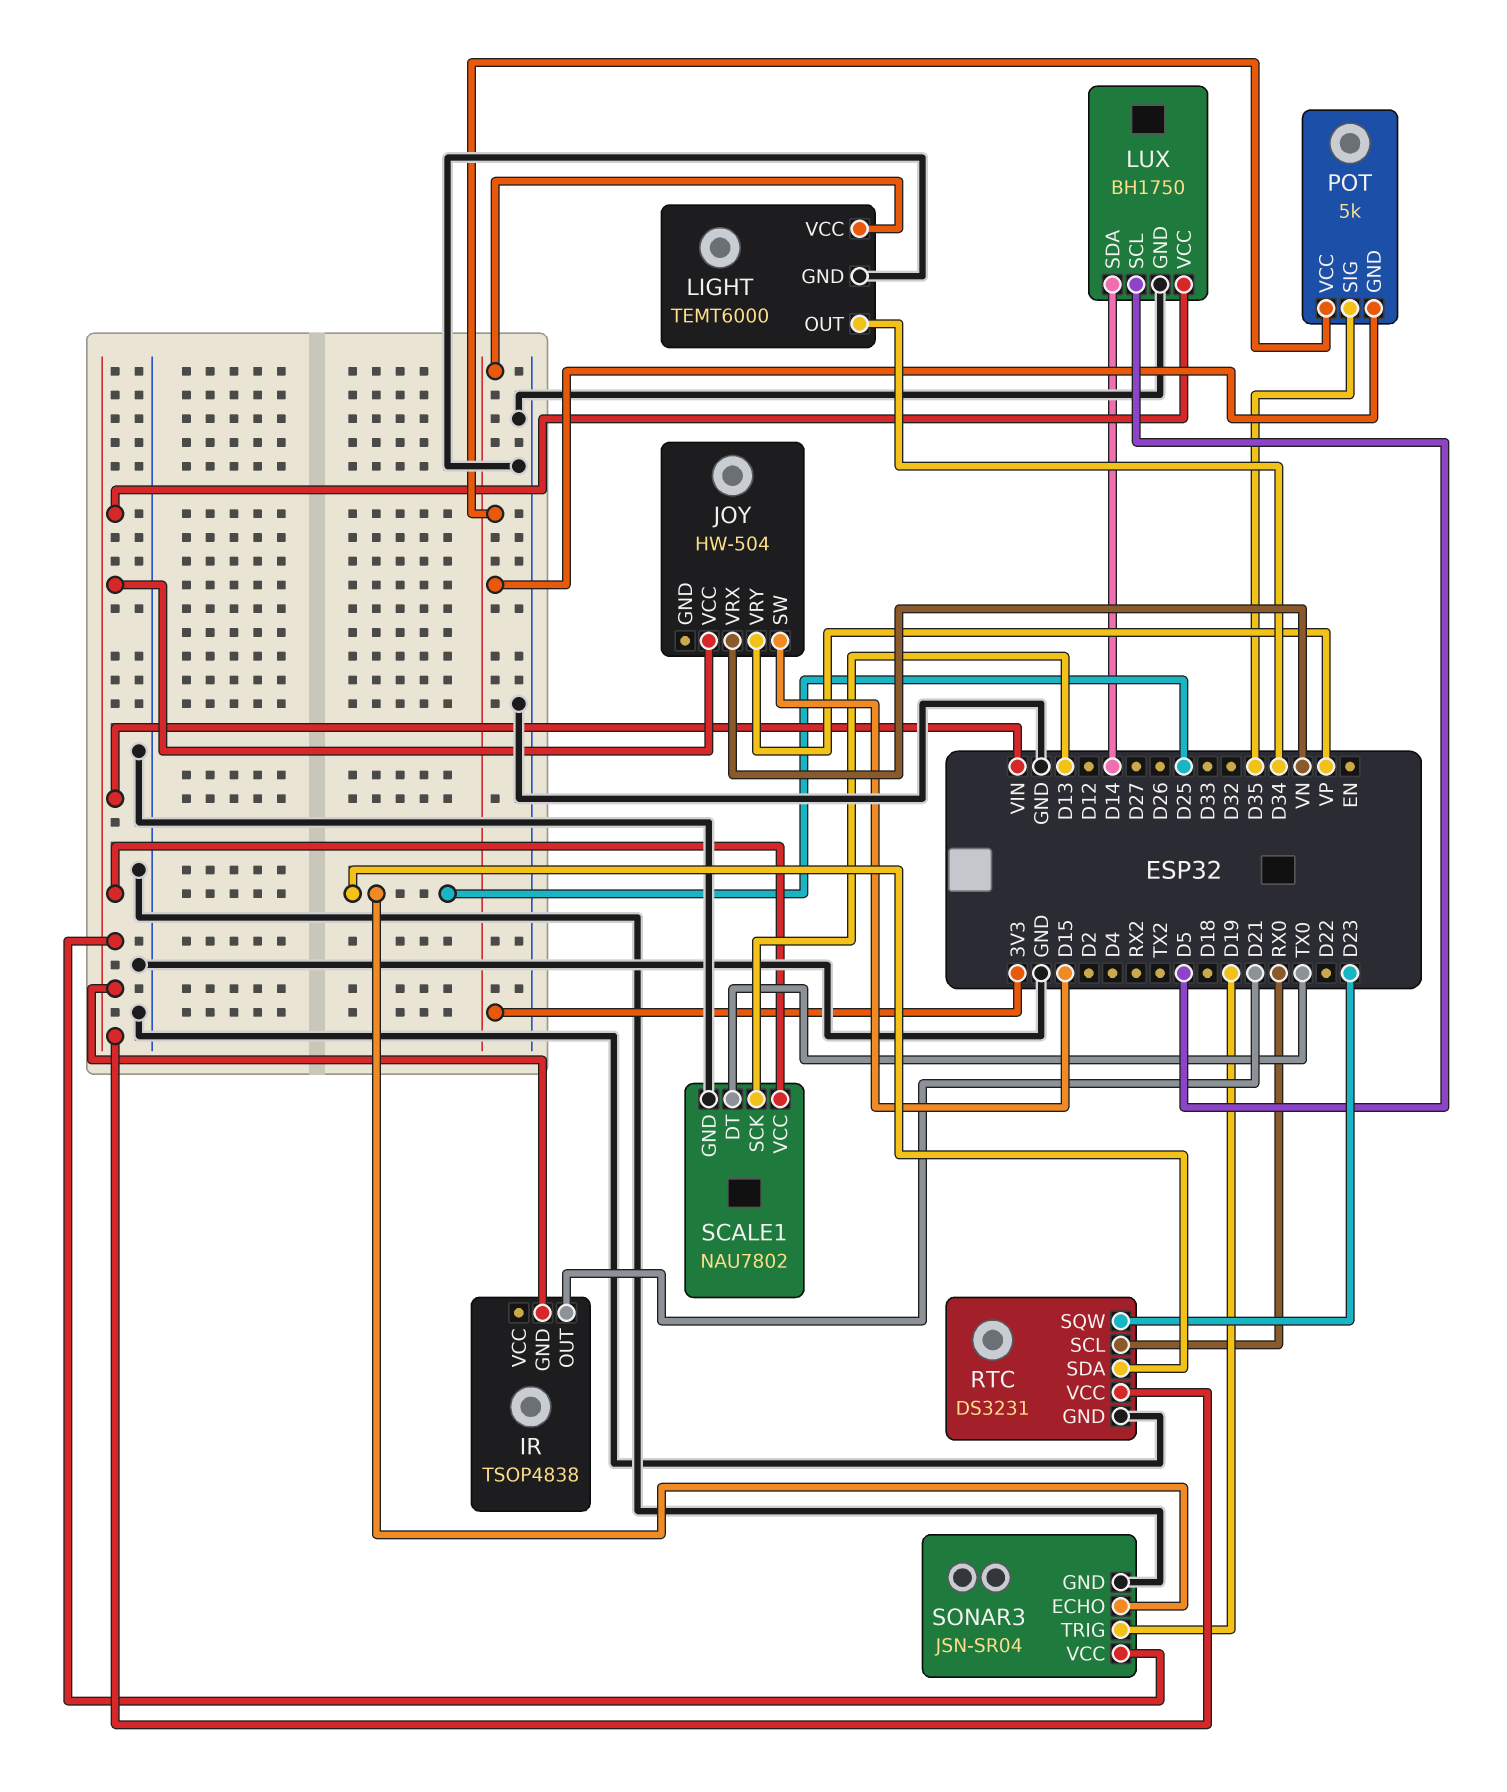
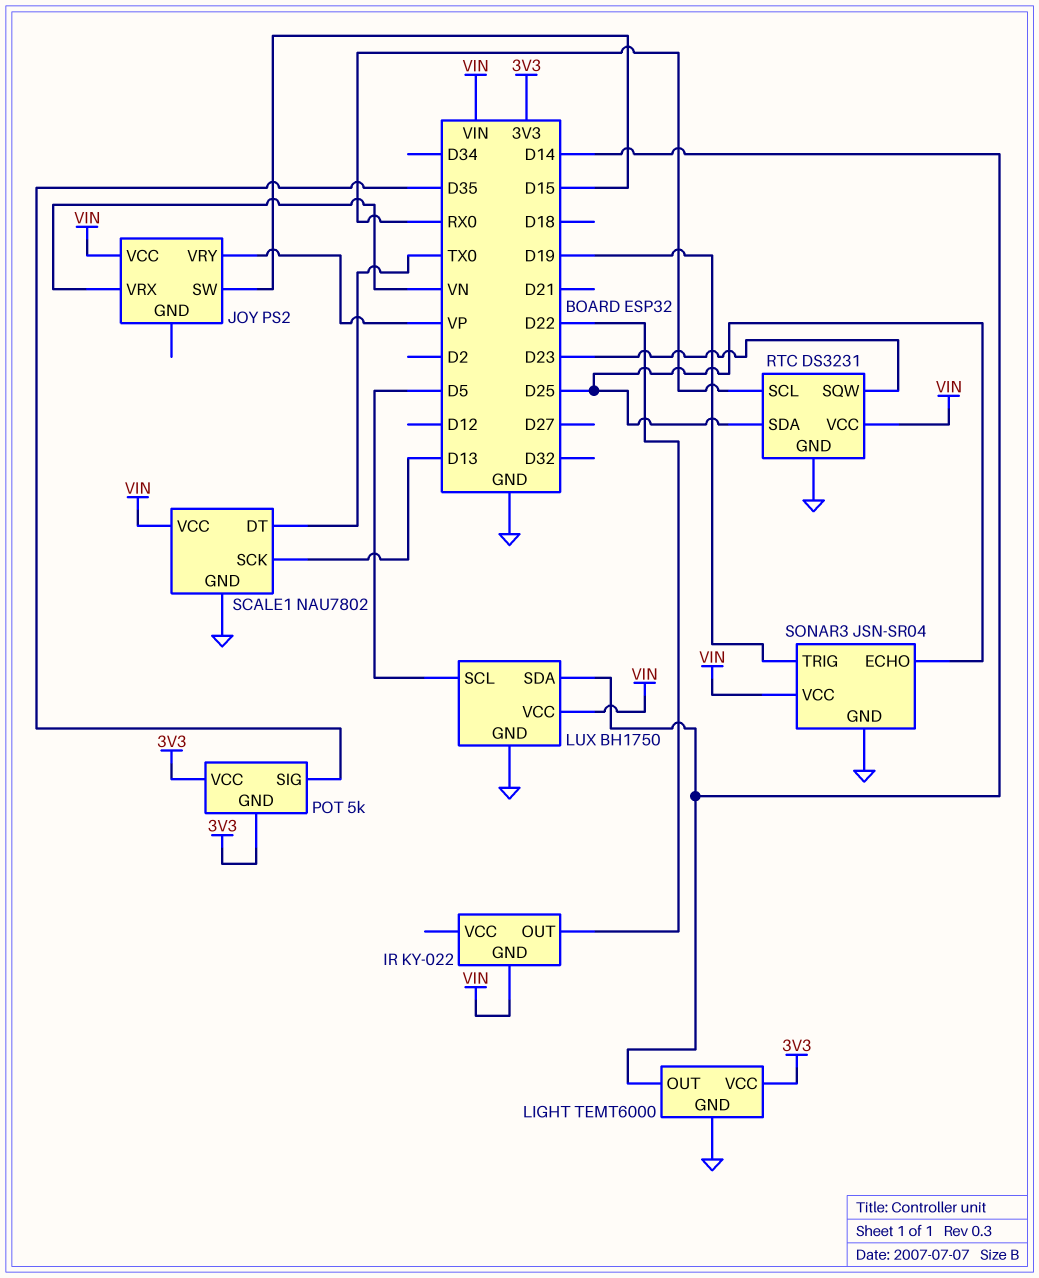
IR: TSOP4838 -> KY-022
IR pin OUT: D21 -> D22
JOY: HW-504 -> PS2
LIGHT pin OUT: D34 -> D14

